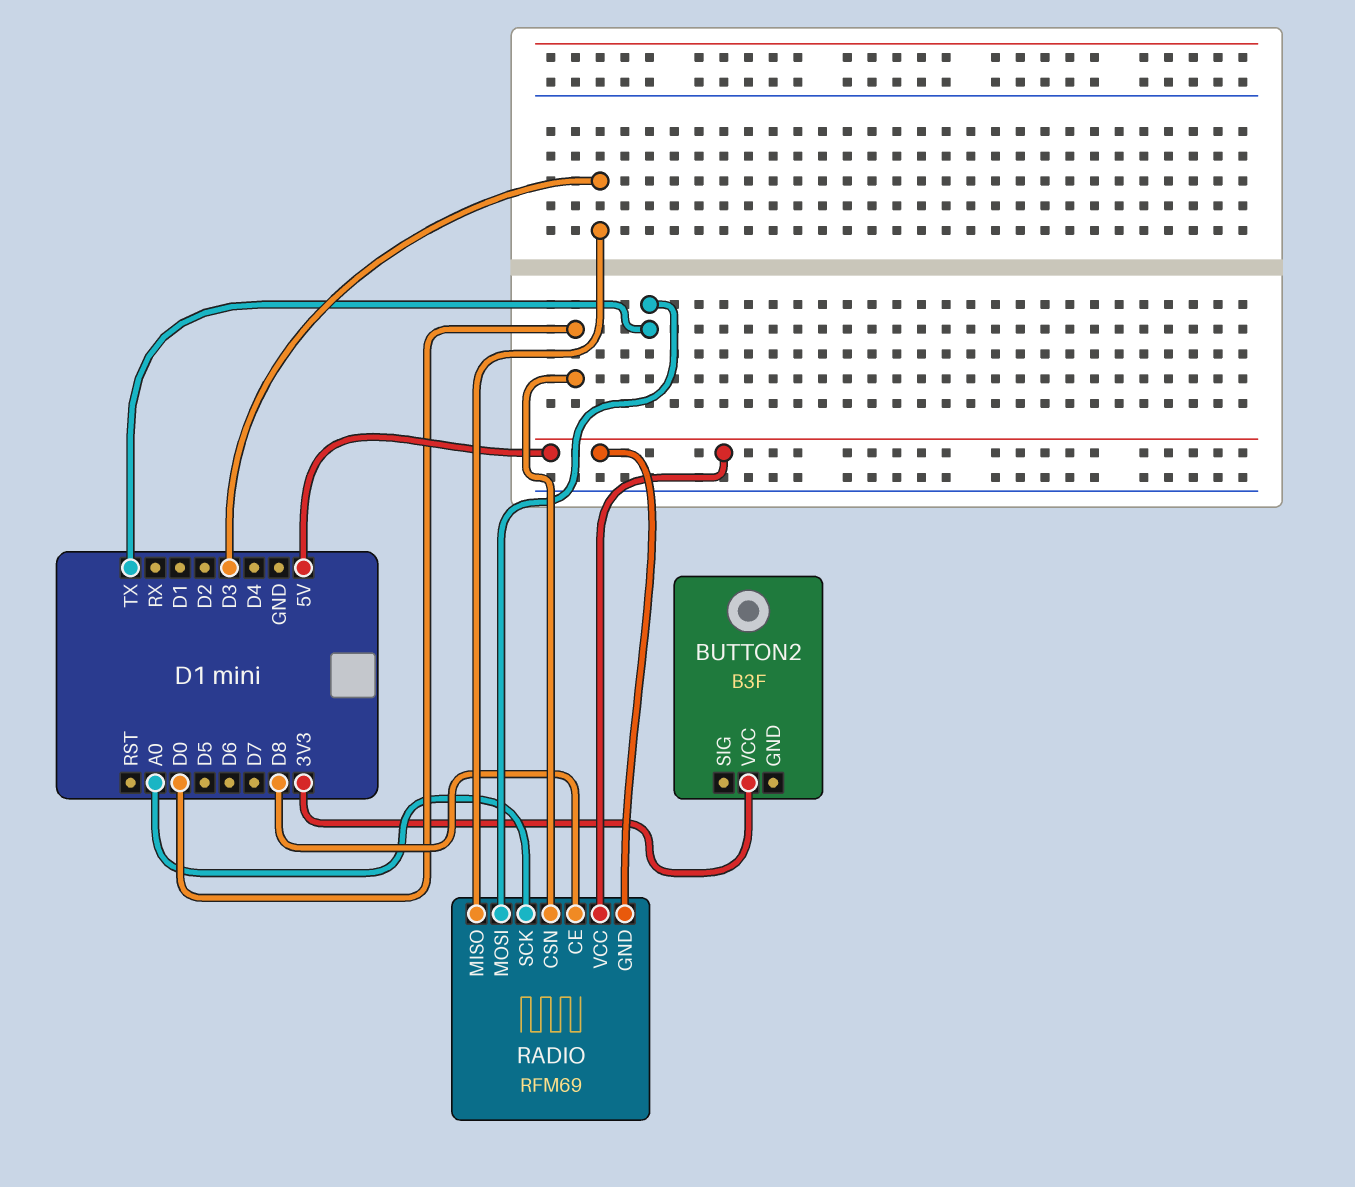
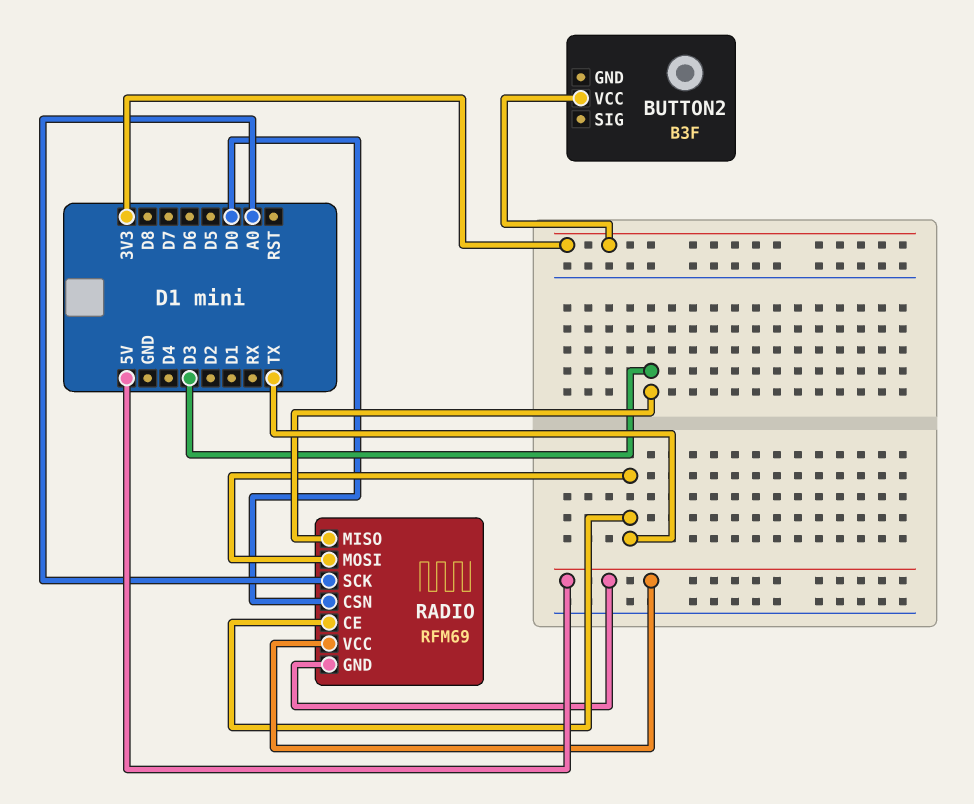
RADIO pin CE: D8 -> TX

